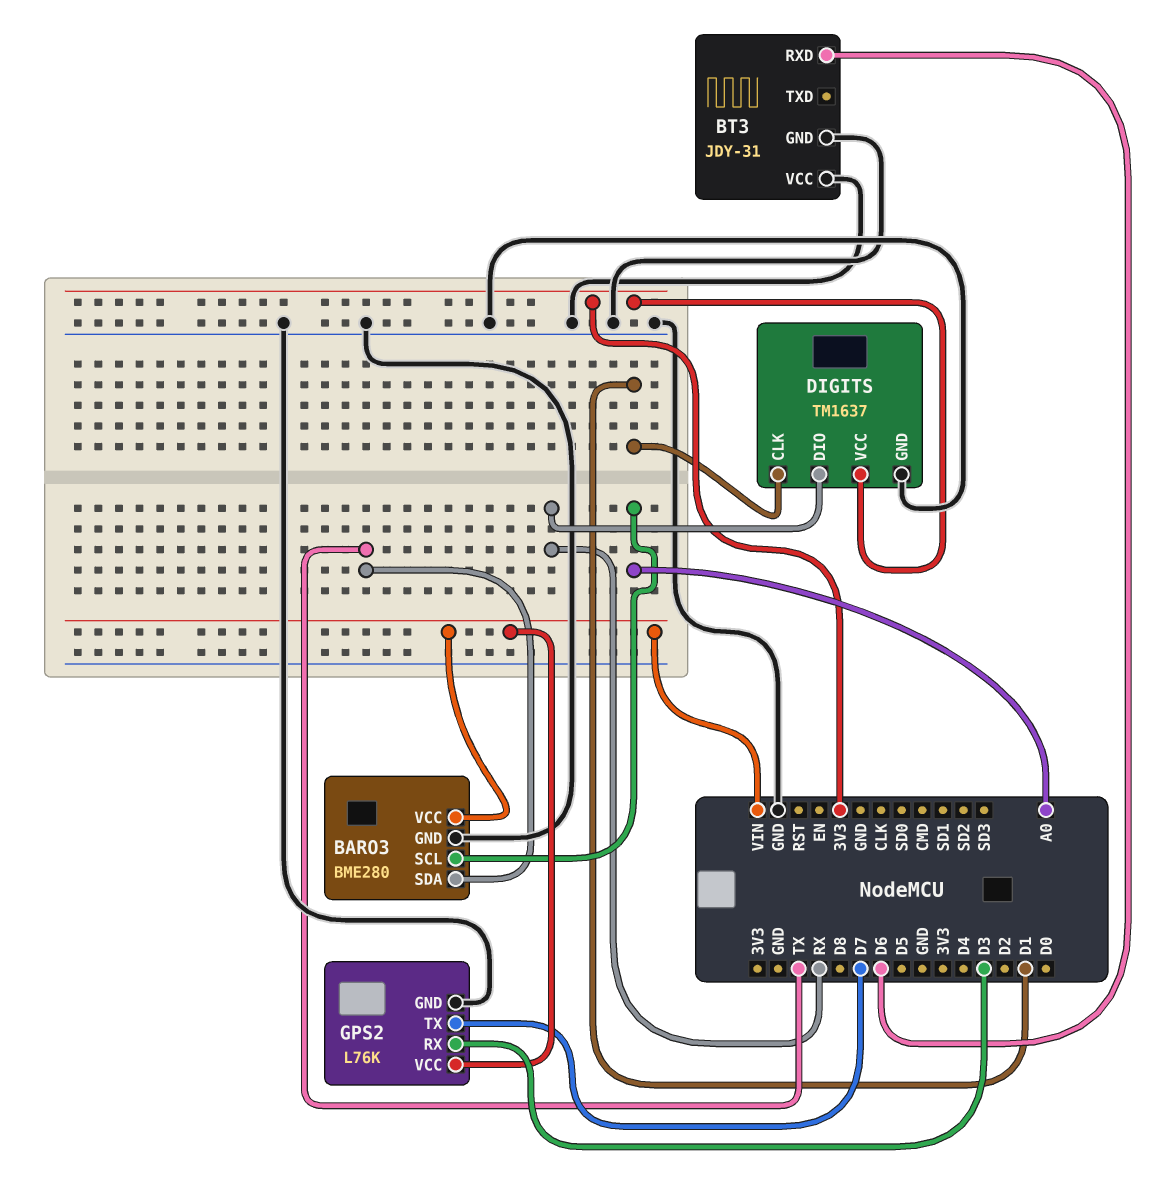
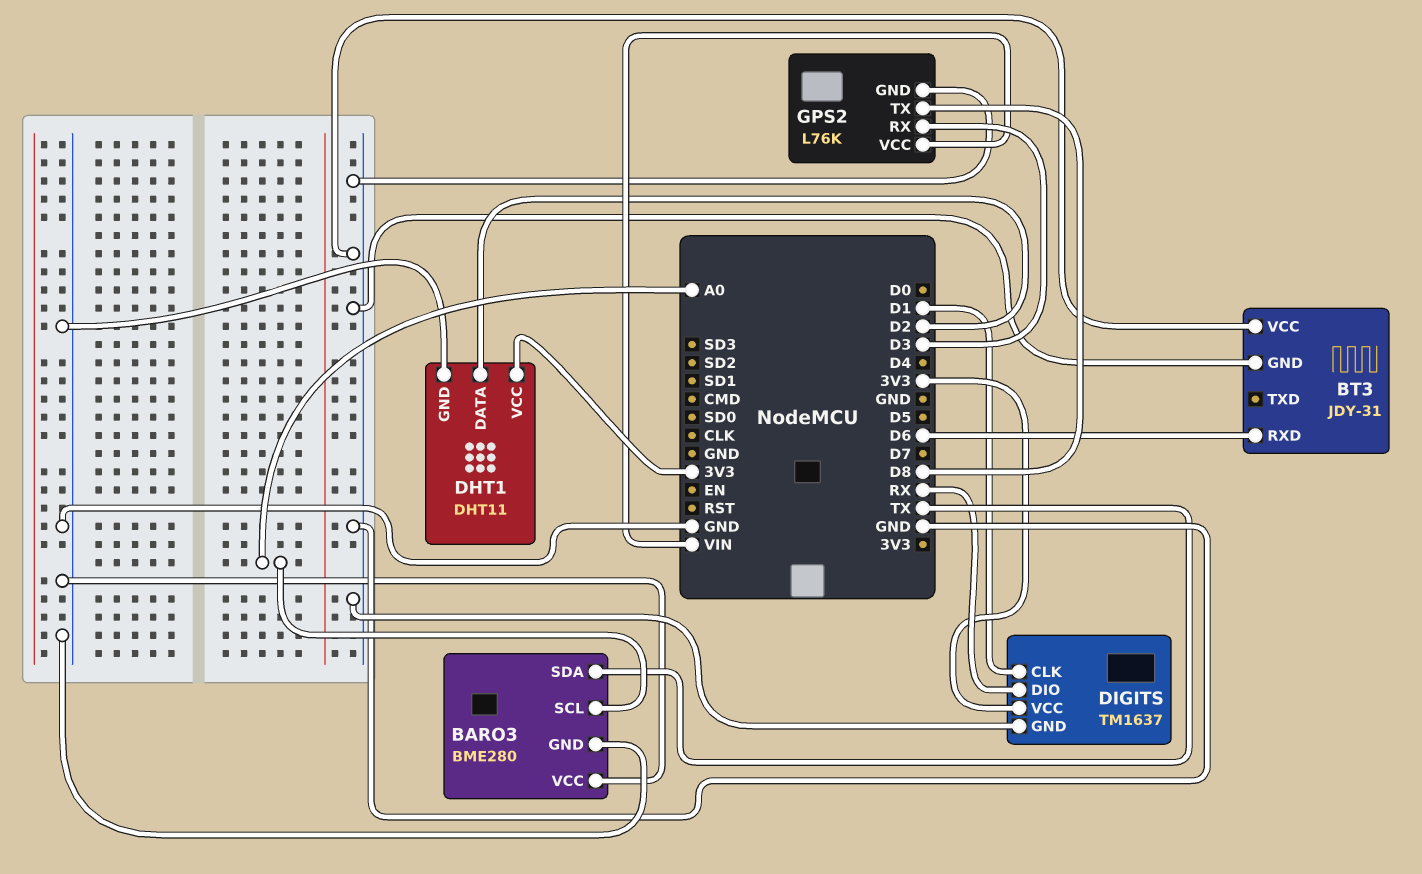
BARO3 pin VCC: VIN -> GND
DHT1: none -> DHT11
DHT1 pin DATA: none -> D2
DHT1 pin GND: none -> GND
DHT1 pin VCC: none -> 3V3
GPS2 pin TX: D7 -> D8

